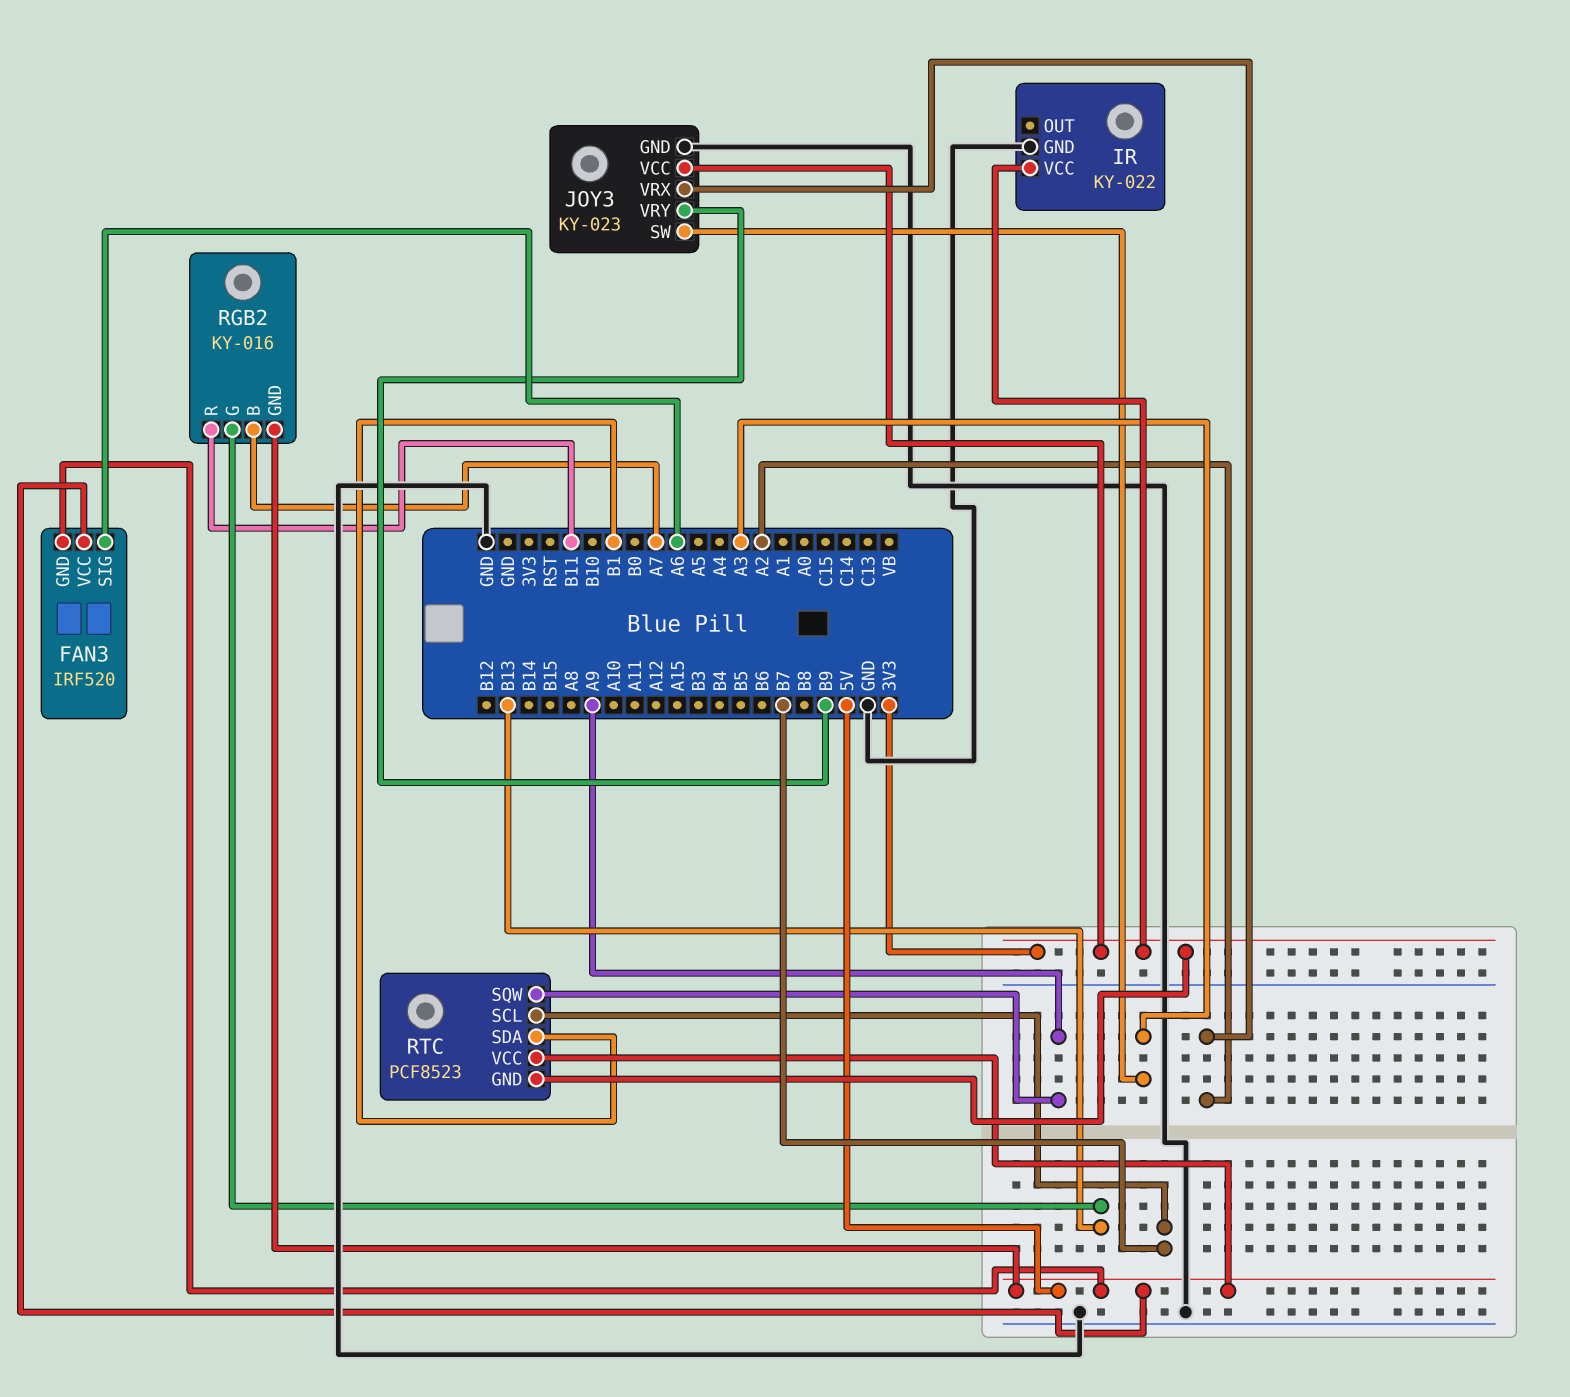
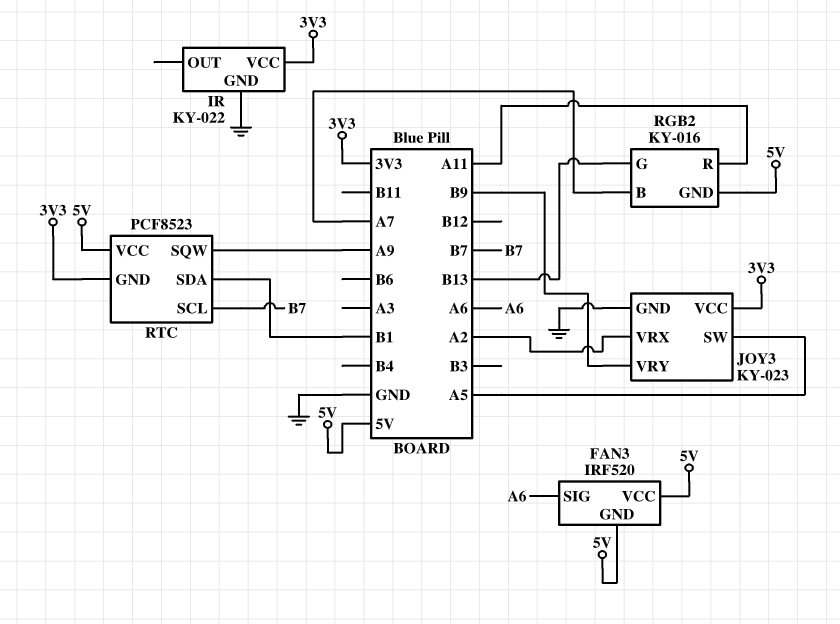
JOY3 pin SW: A3 -> A5
RGB2 pin R: B11 -> A11

